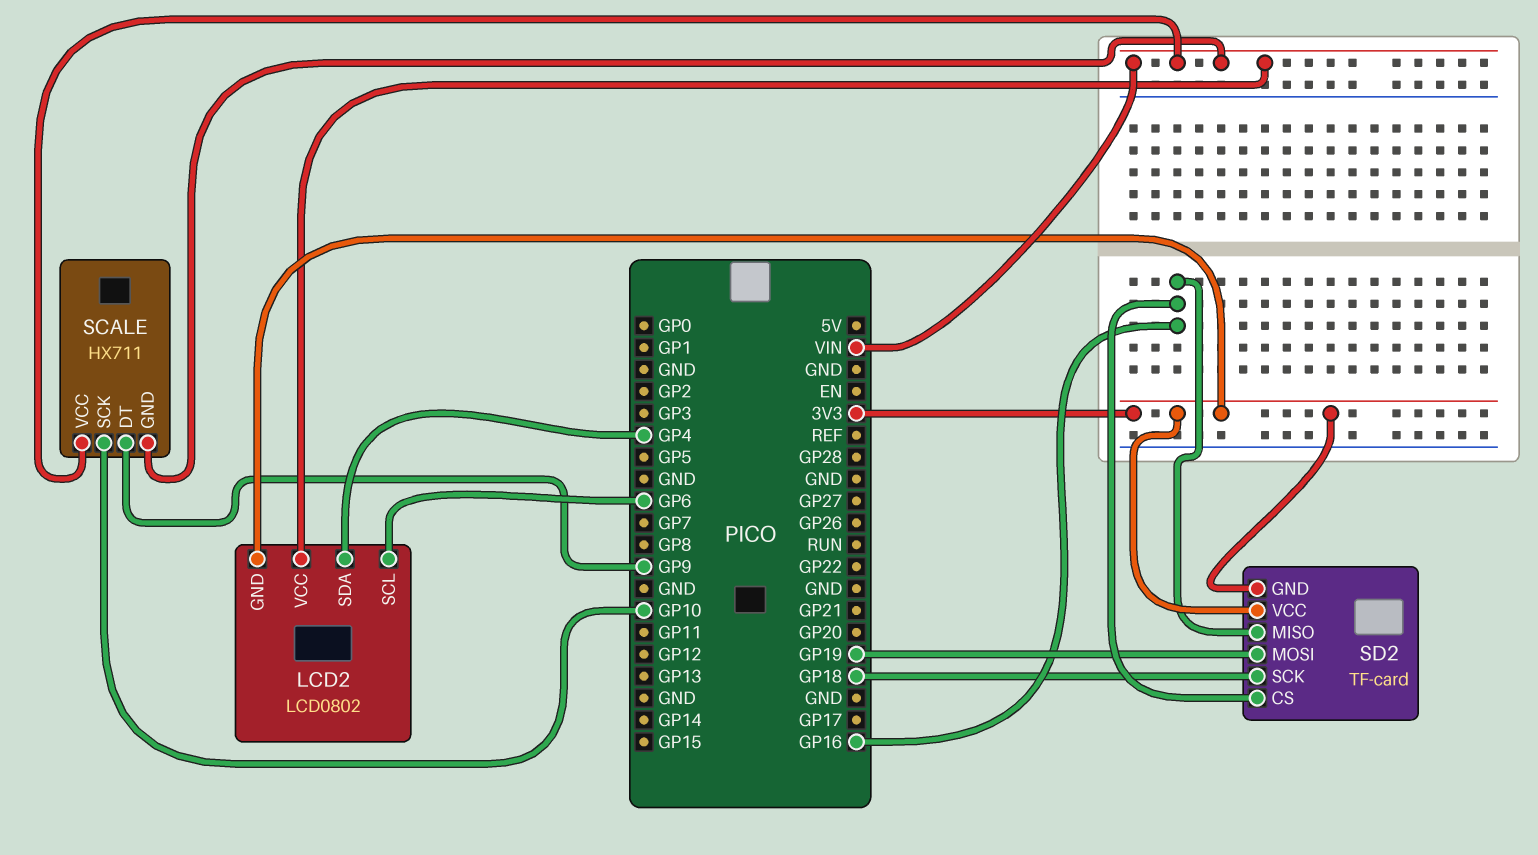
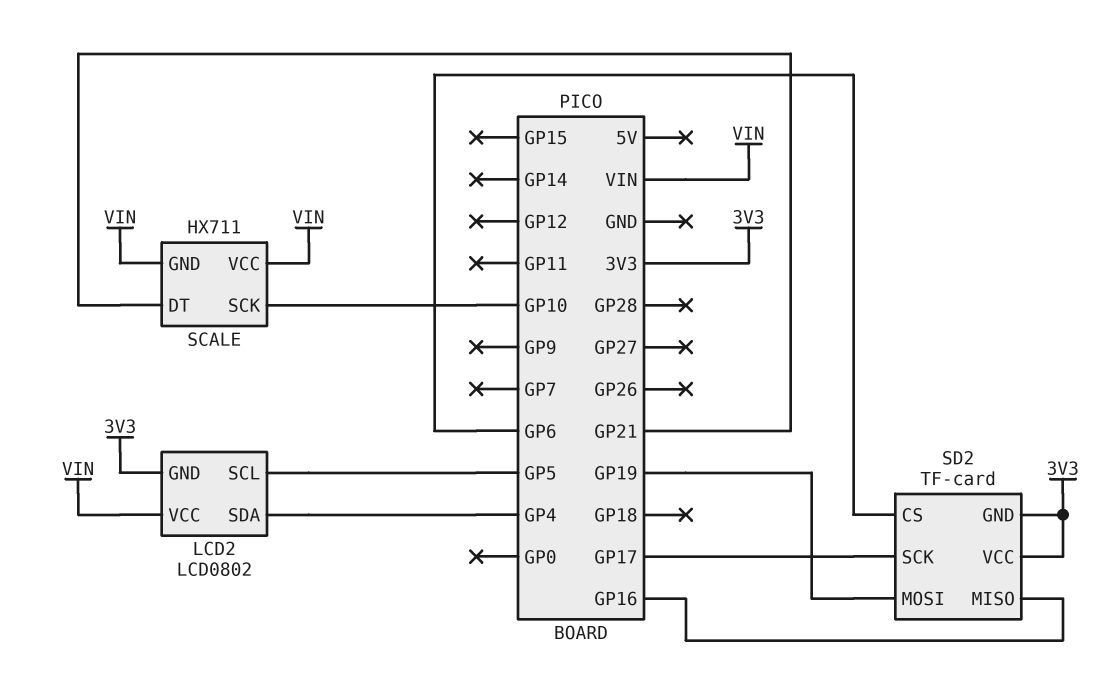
LCD2 pin SCL: GP6 -> GP5
SCALE pin DT: GP9 -> GP21
SD2 pin CS: GP16 -> GP6
SD2 pin SCK: GP18 -> GP17

